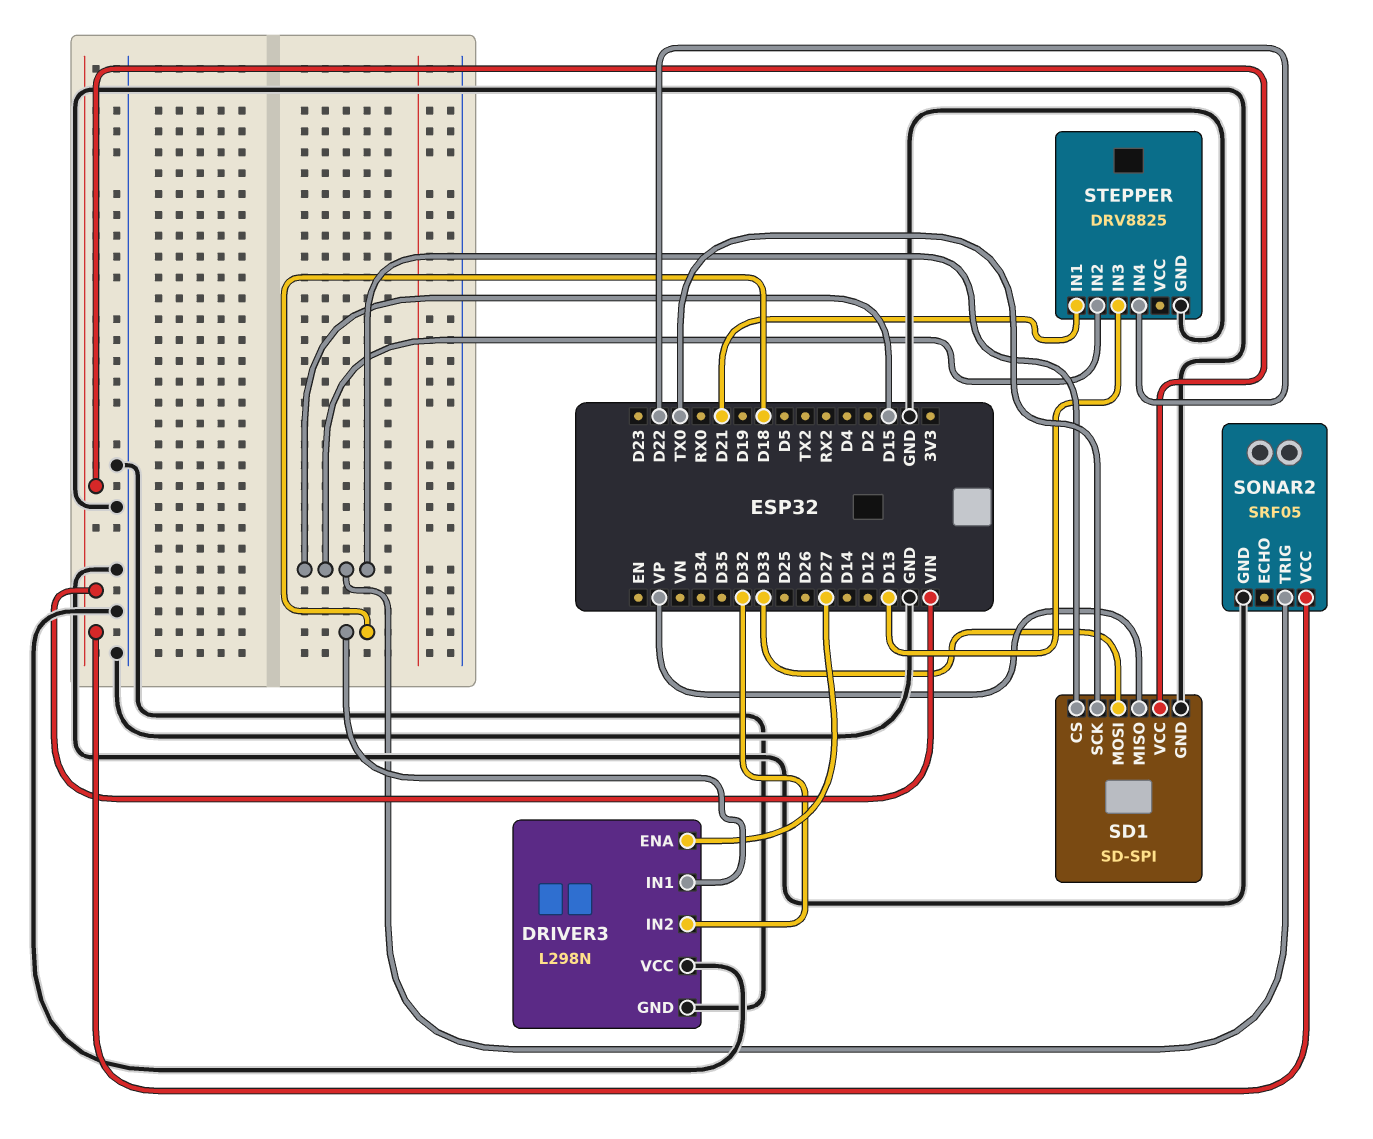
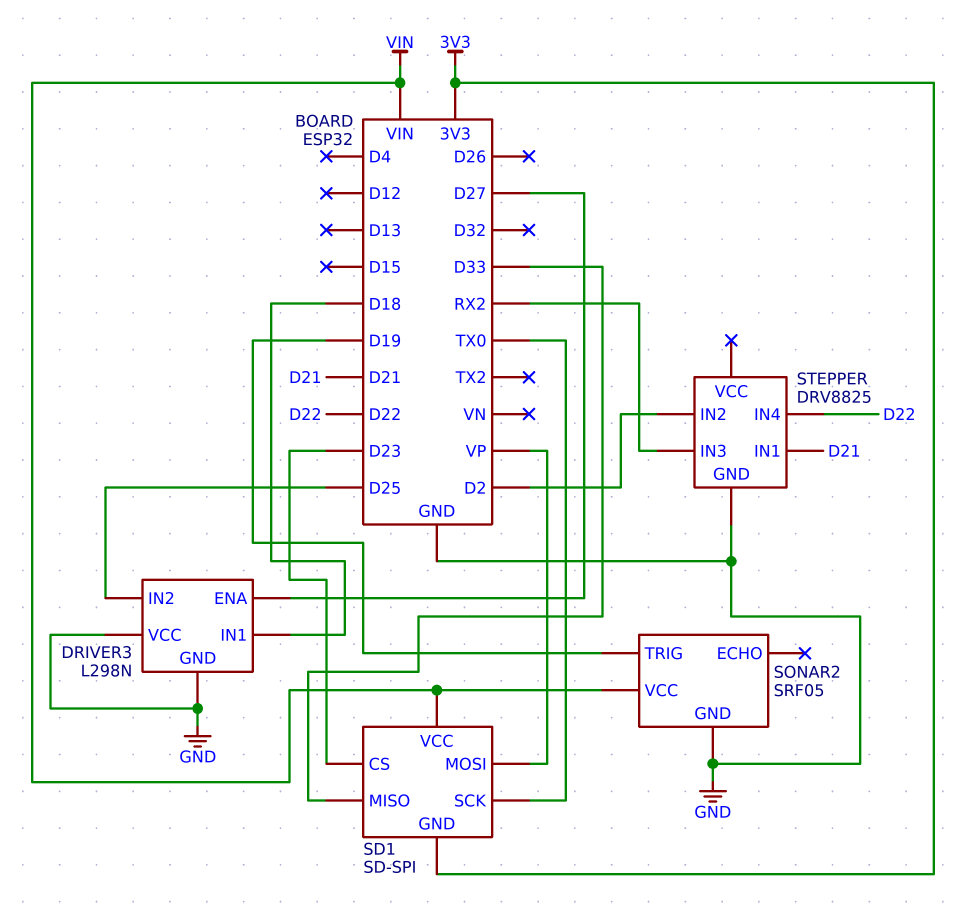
DRIVER3 pin IN2: D32 -> D25
SD1 pin CS: D15 -> D23
SD1 pin GND: GND -> 3V3
SD1 pin MISO: VP -> D33
SD1 pin MOSI: D33 -> VP
SONAR2 pin TRIG: D15 -> D19
STEPPER pin IN2: D15 -> D2
STEPPER pin IN3: D13 -> RX2

